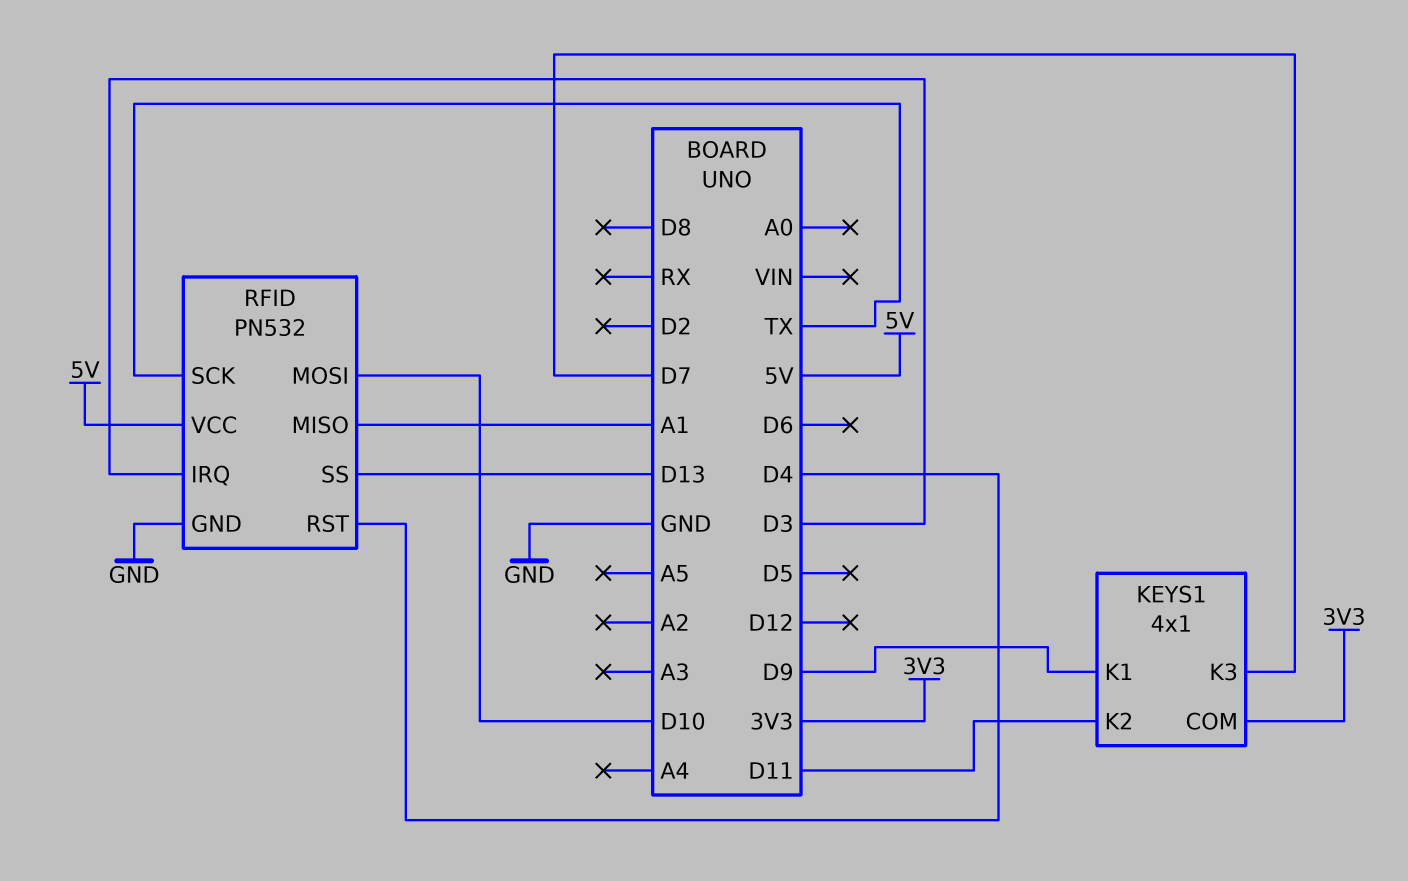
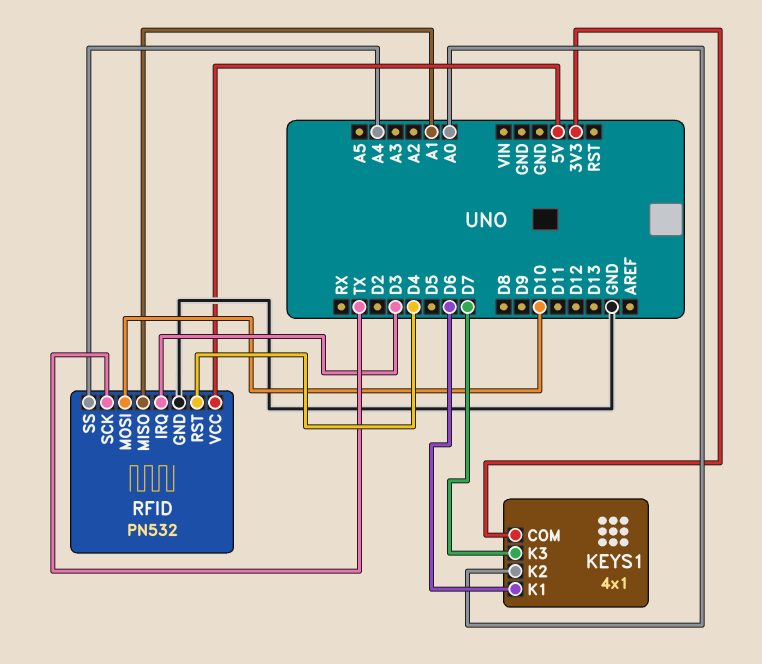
KEYS1 pin K1: D9 -> D6
KEYS1 pin K2: D11 -> A0
RFID pin SS: D13 -> A4

